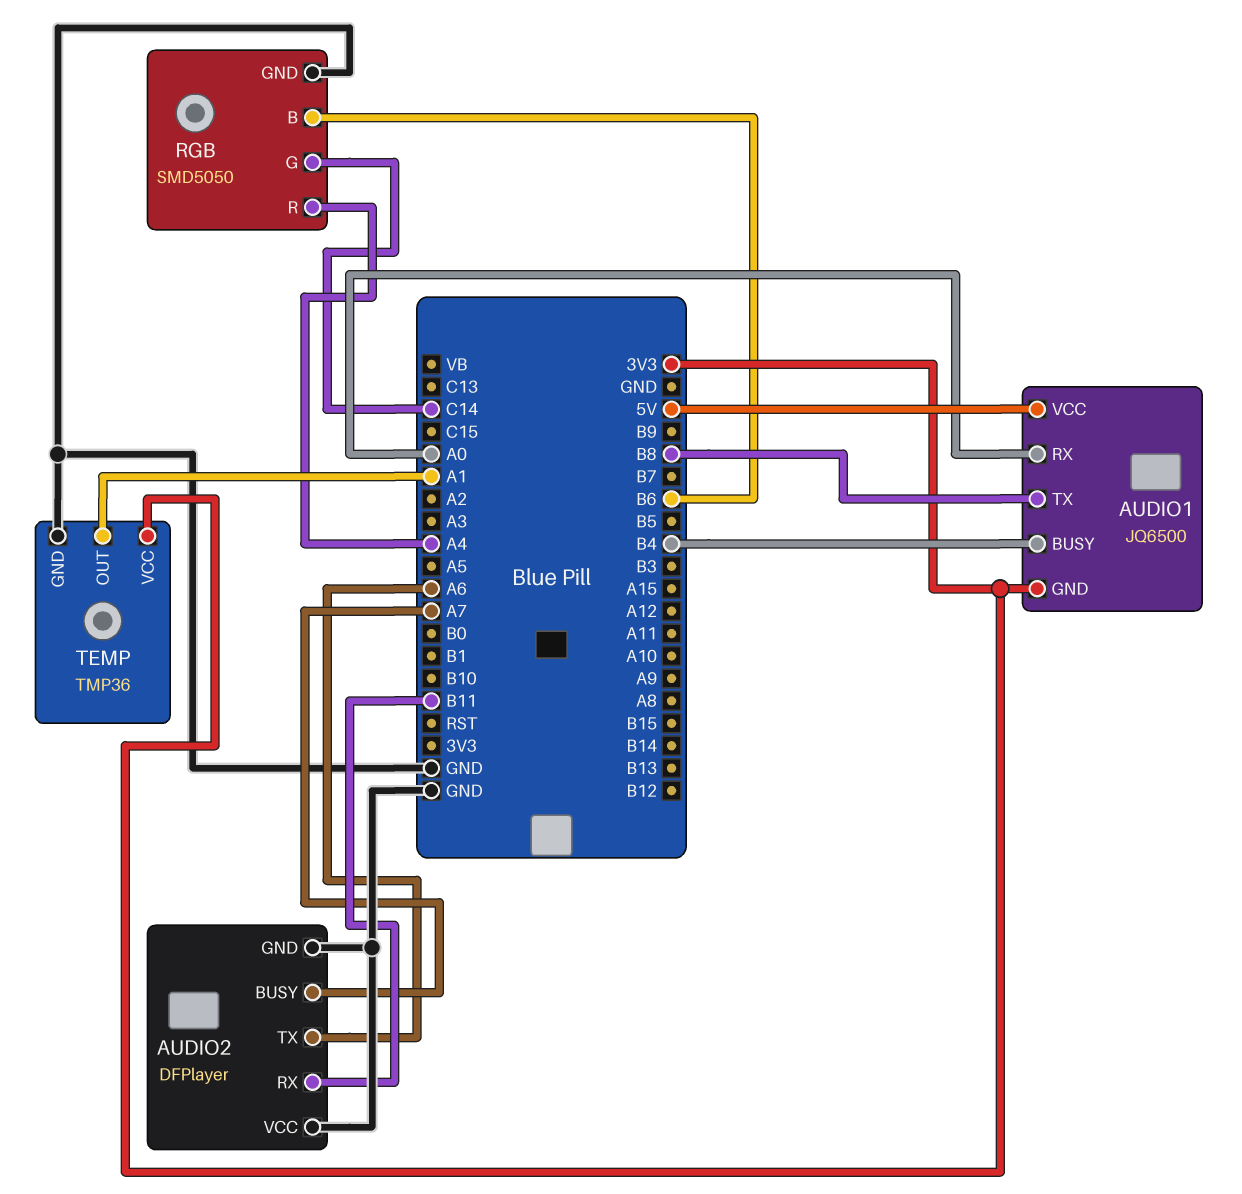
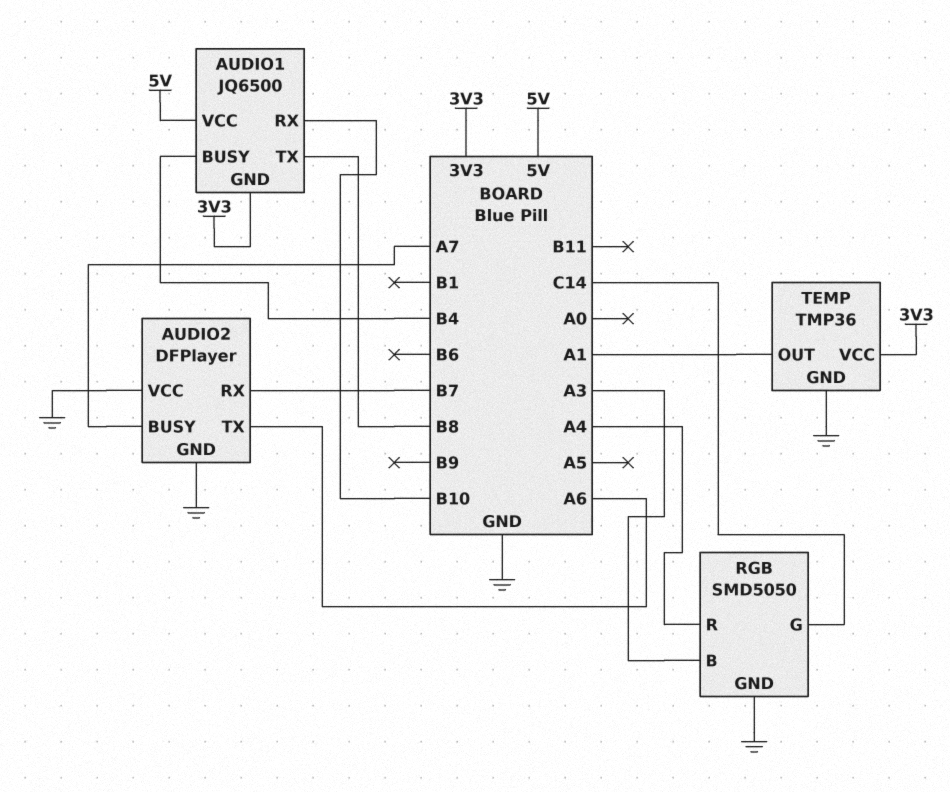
AUDIO1 pin RX: A0 -> B10
AUDIO2 pin RX: B11 -> B7
RGB pin B: B6 -> A3

